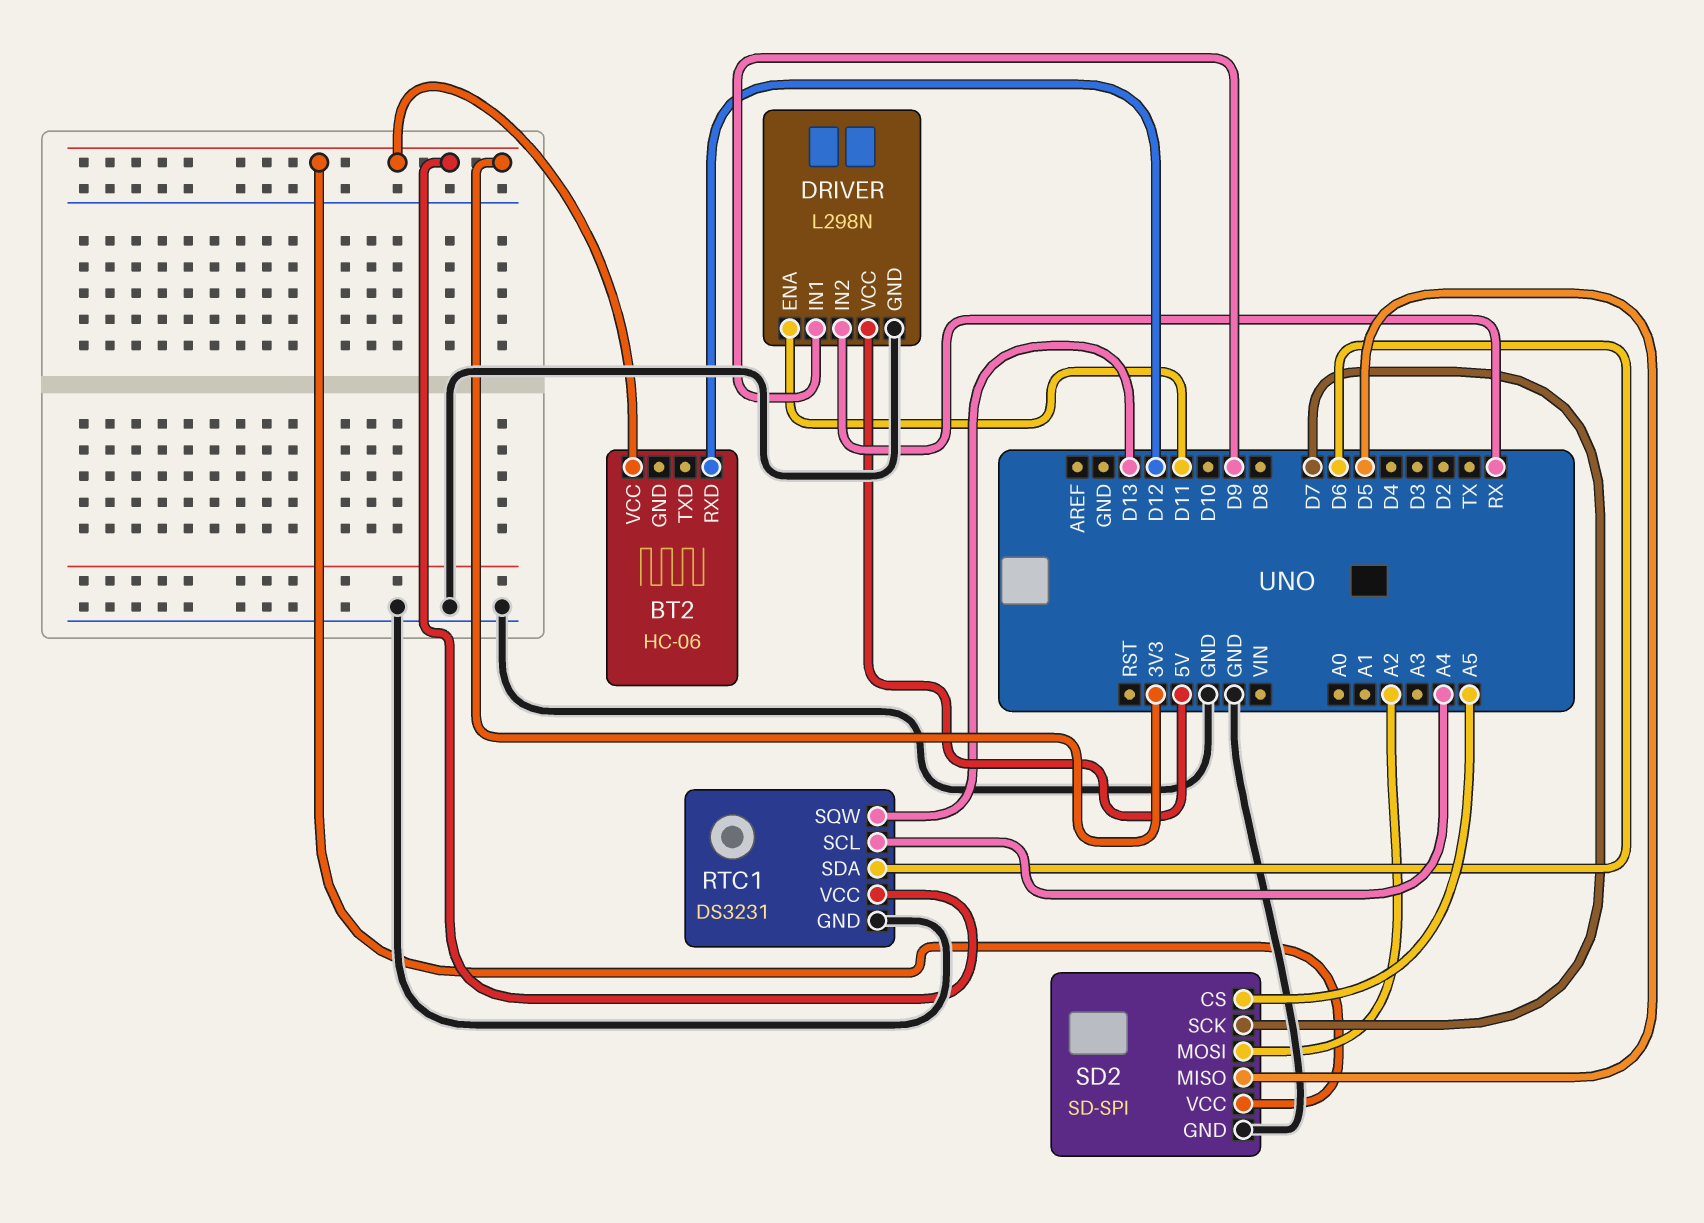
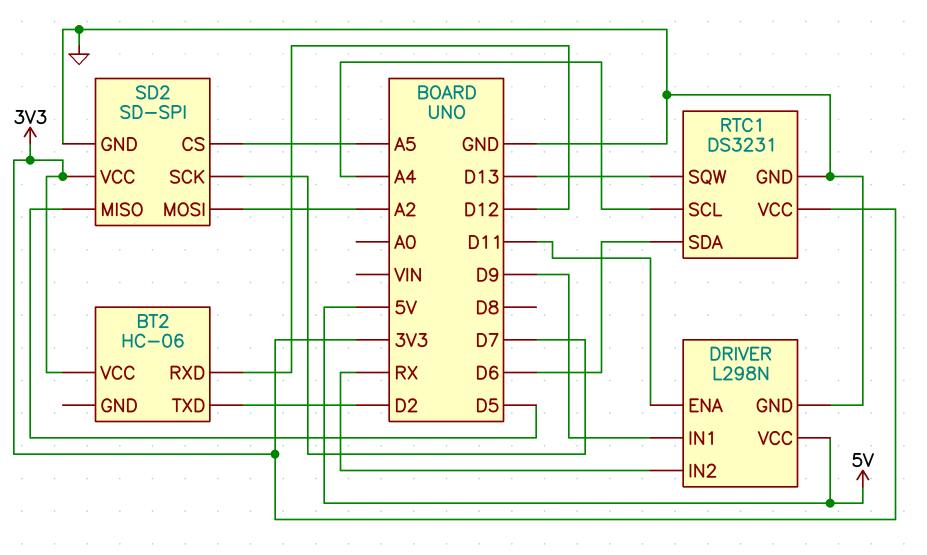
BT2 pin TXD: none -> D2

